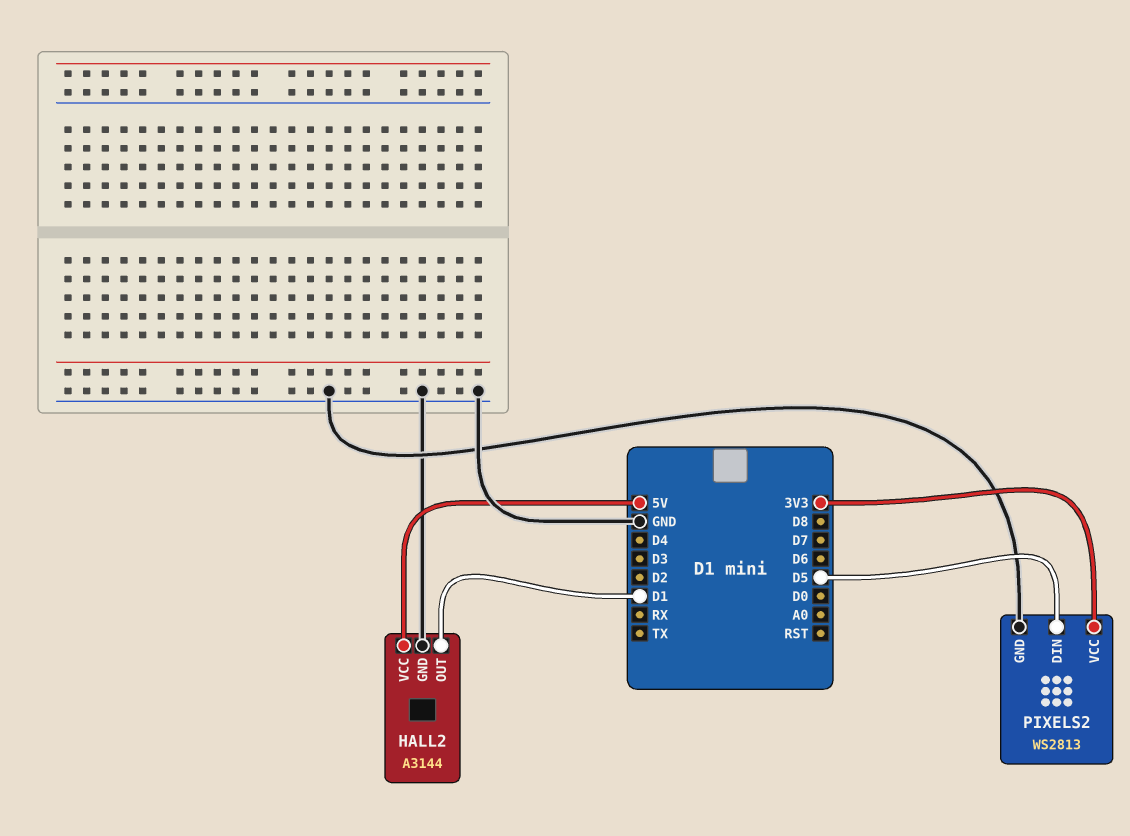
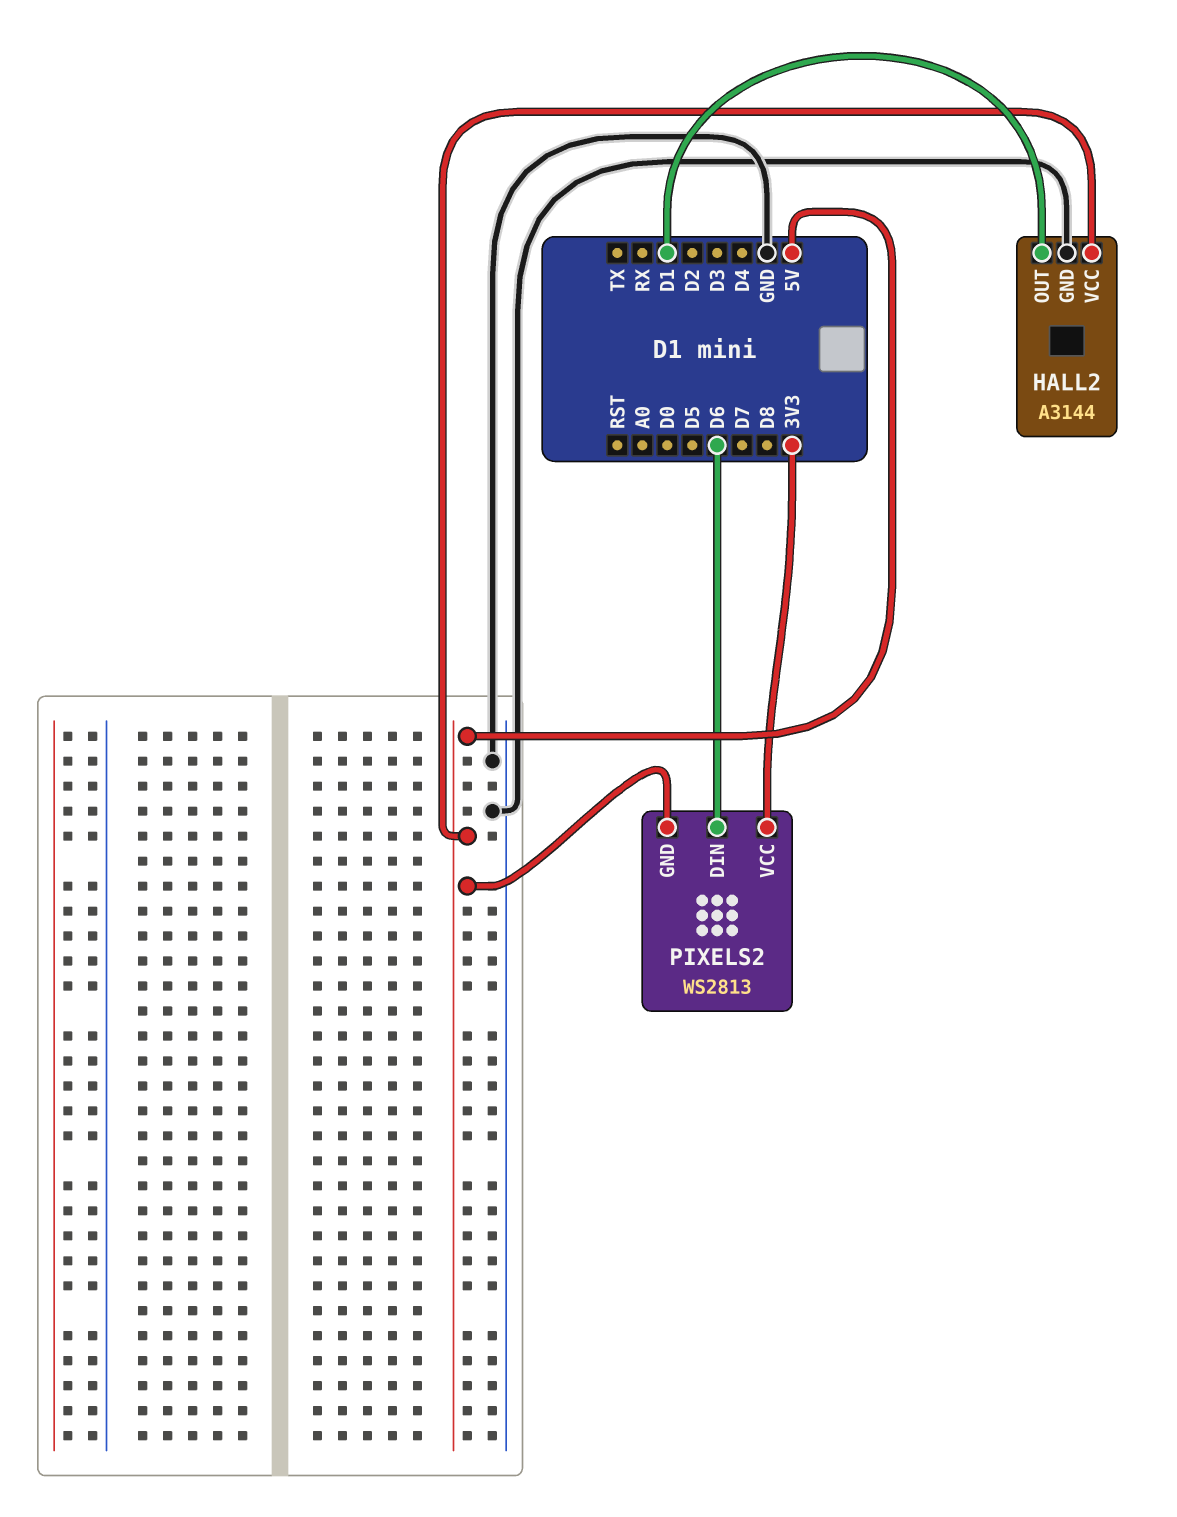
PIXELS2 pin DIN: D5 -> D6
PIXELS2 pin GND: GND -> 5V

